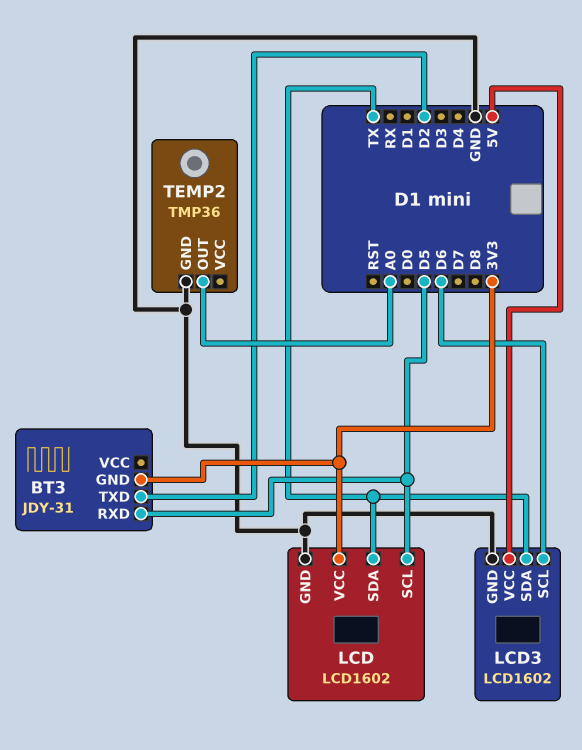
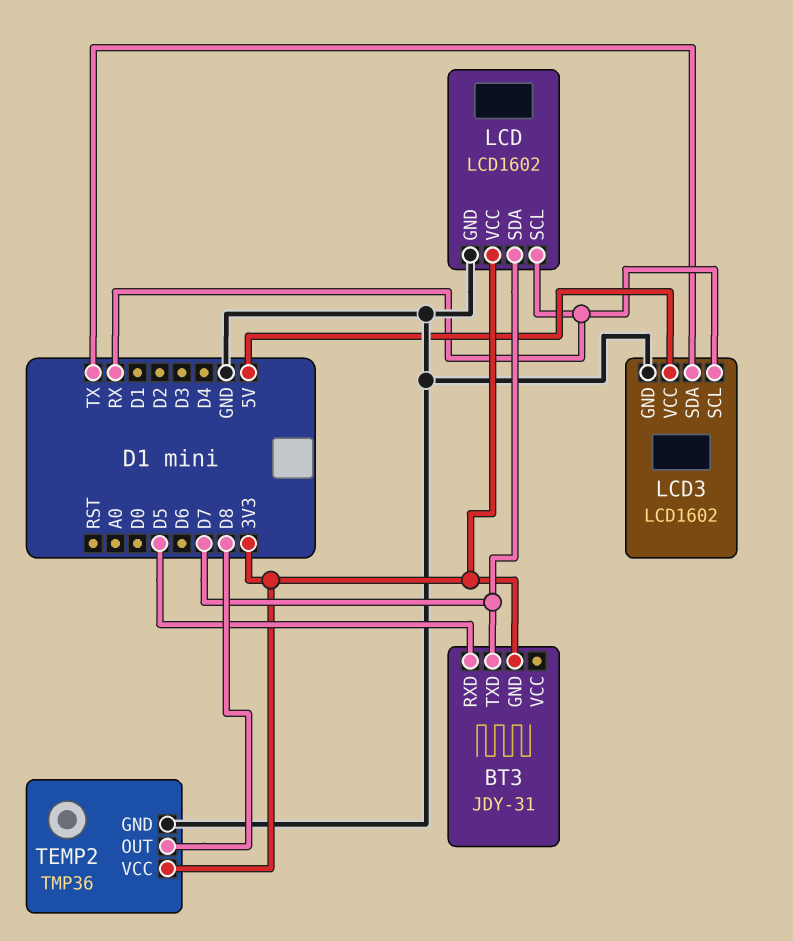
BT3 pin TXD: D2 -> D7
LCD pin SCL: D5 -> RX
LCD pin SDA: TX -> D7
LCD3 pin SCL: D6 -> RX
TEMP2 pin OUT: A0 -> D8
TEMP2 pin VCC: none -> 3V3

